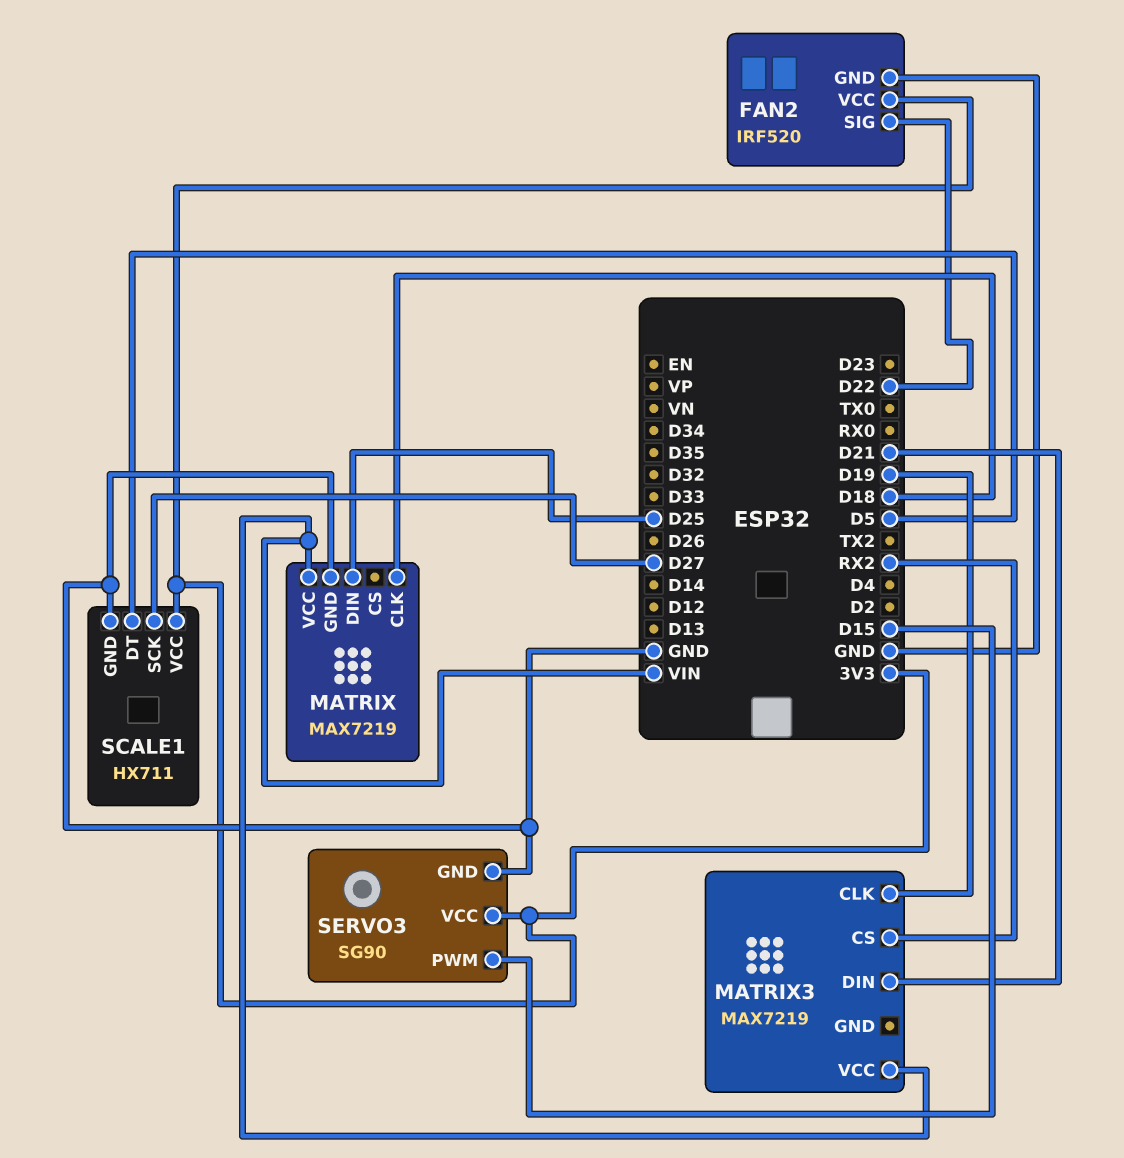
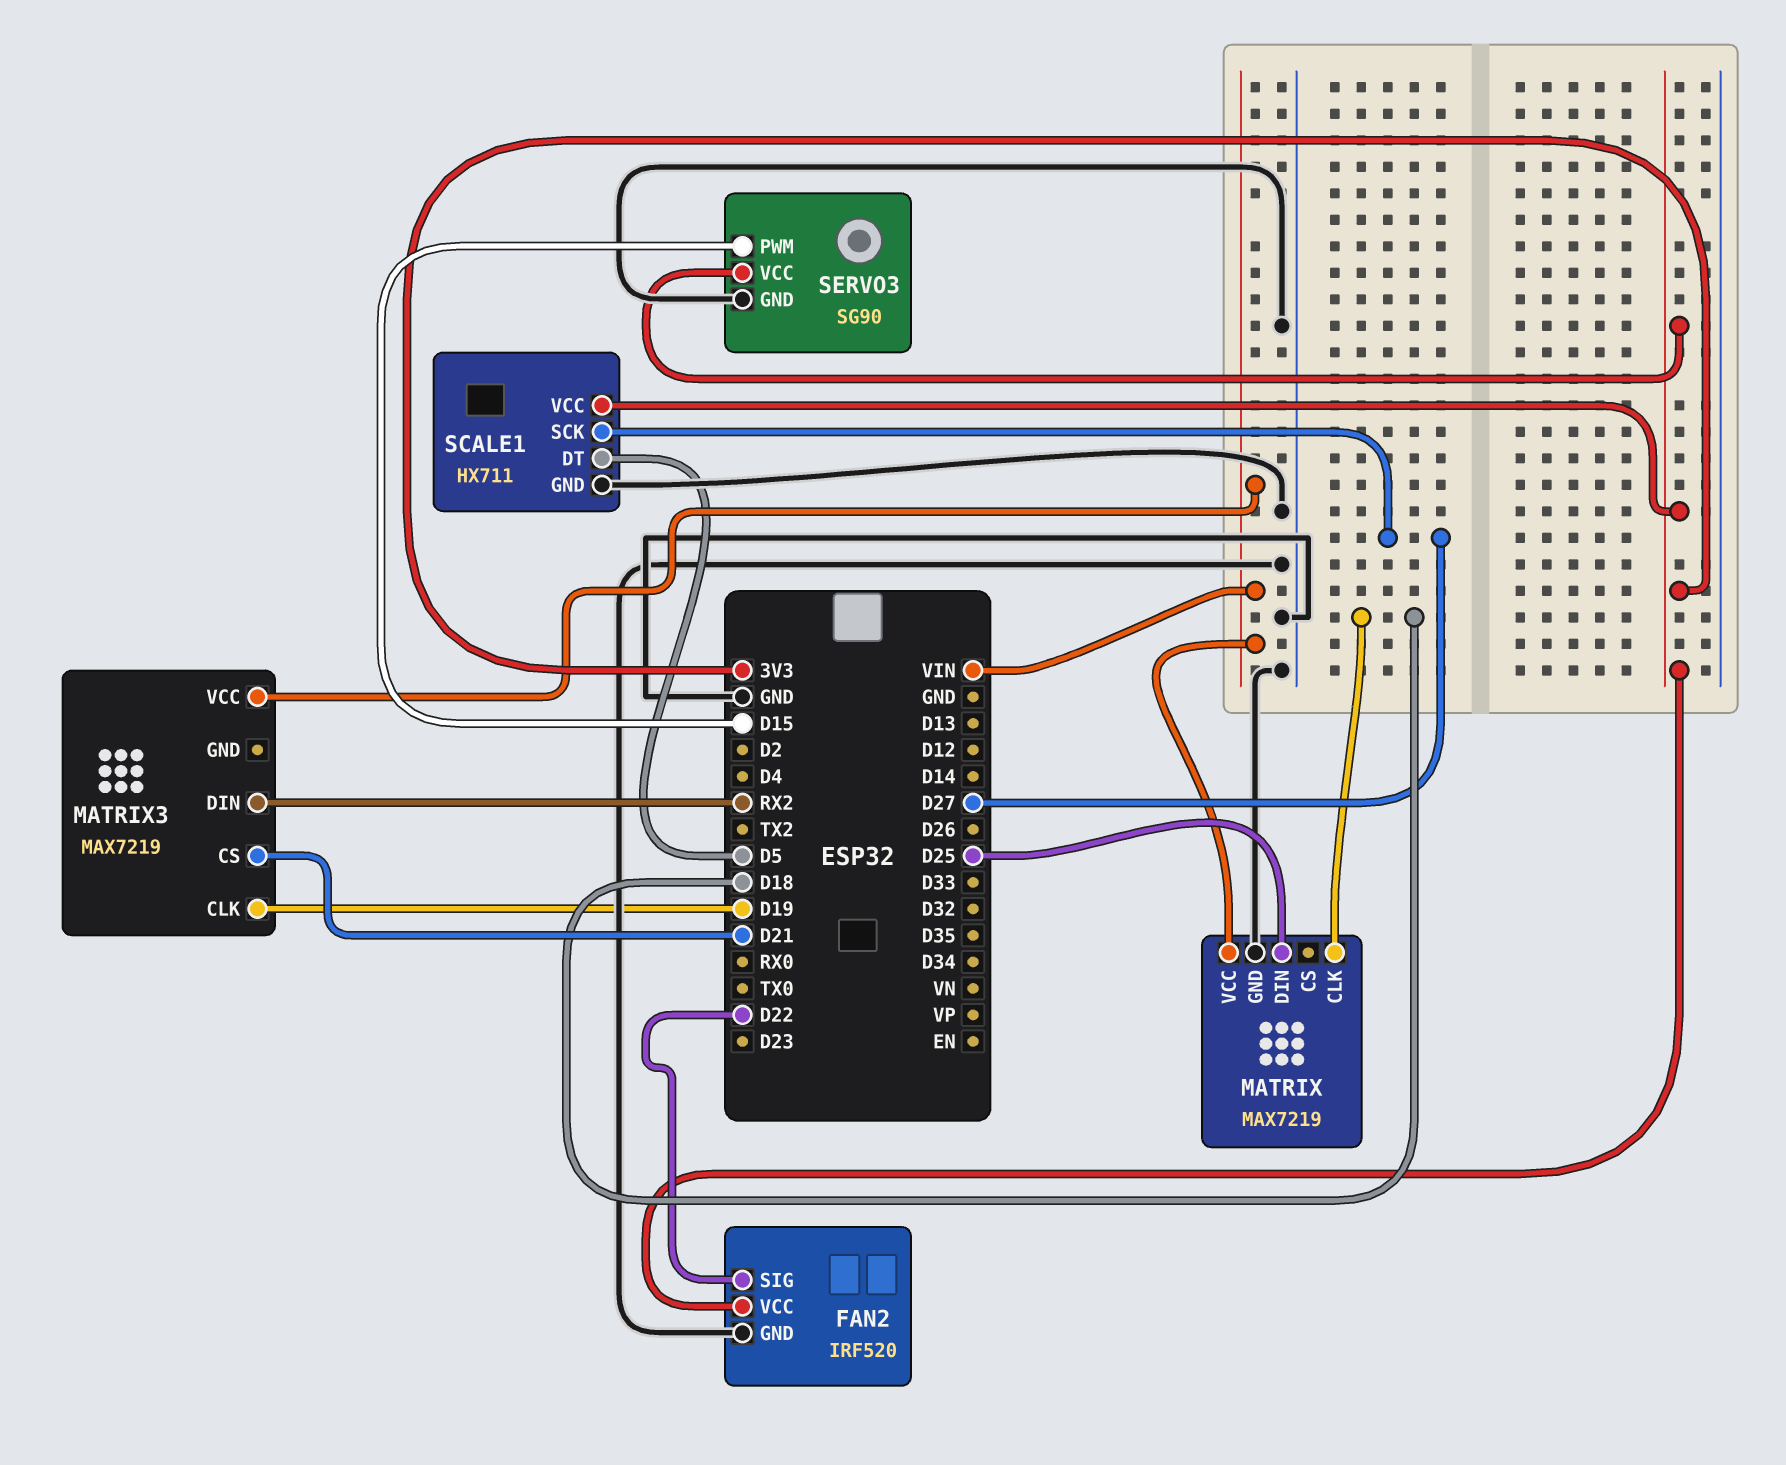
MATRIX3 pin CS: RX2 -> D21
MATRIX3 pin DIN: D21 -> RX2

